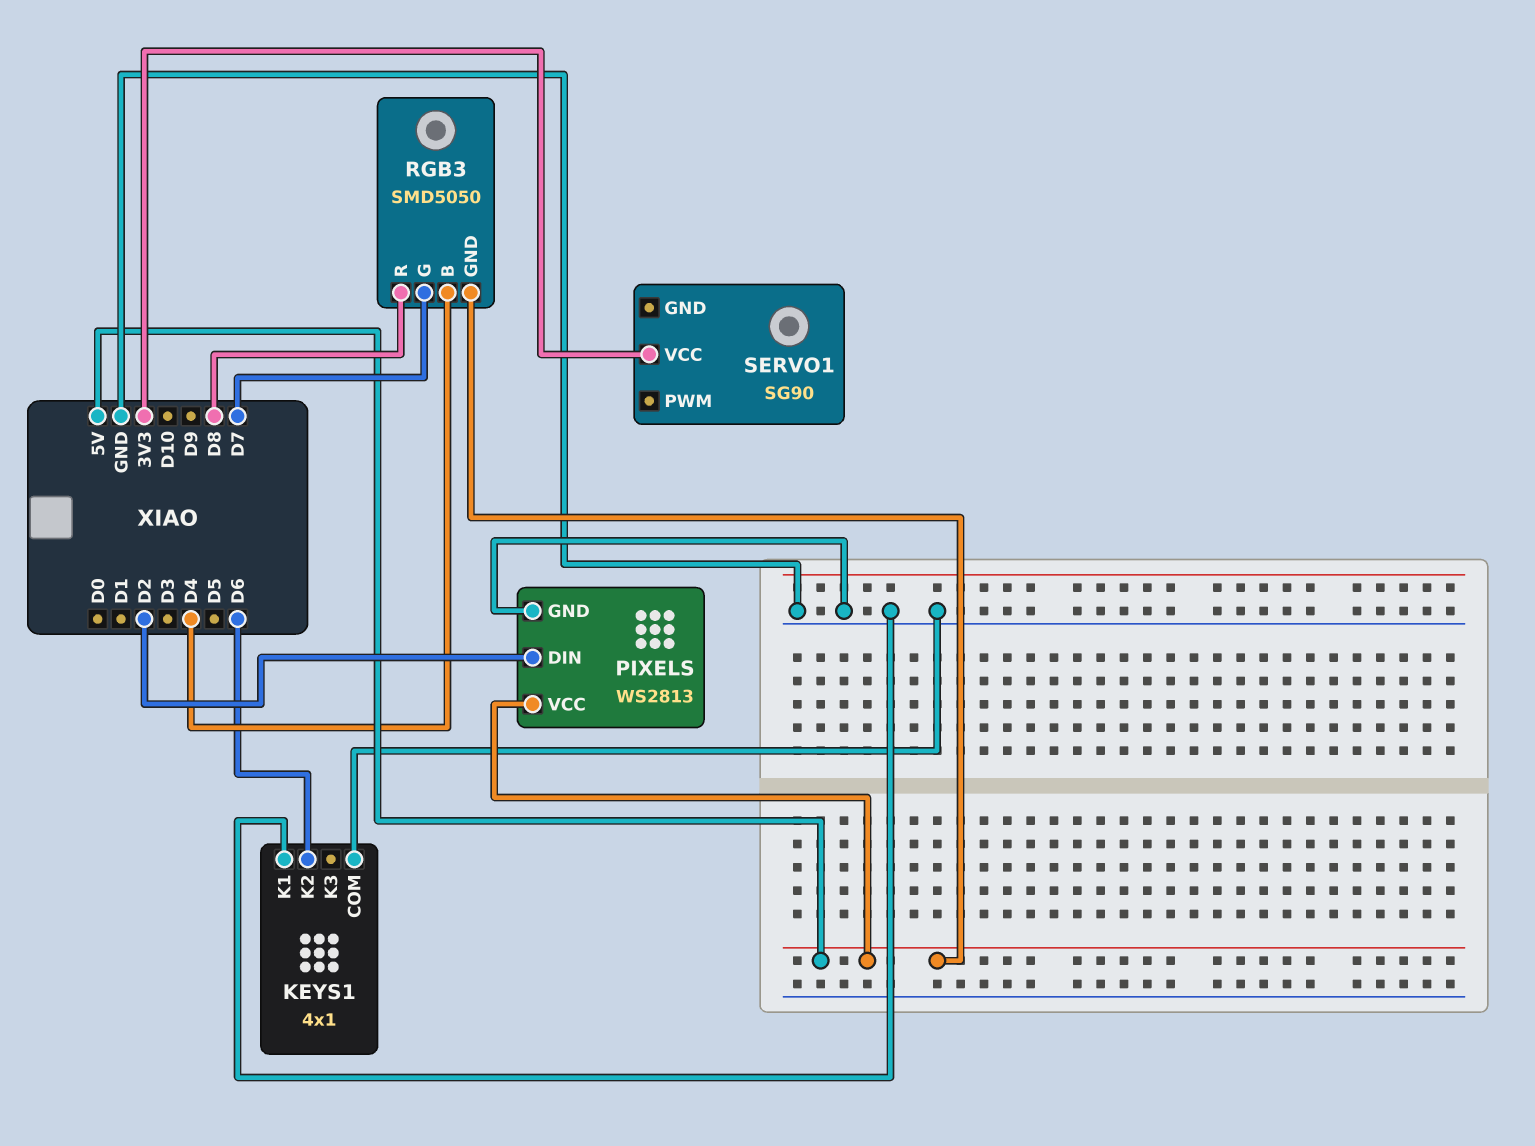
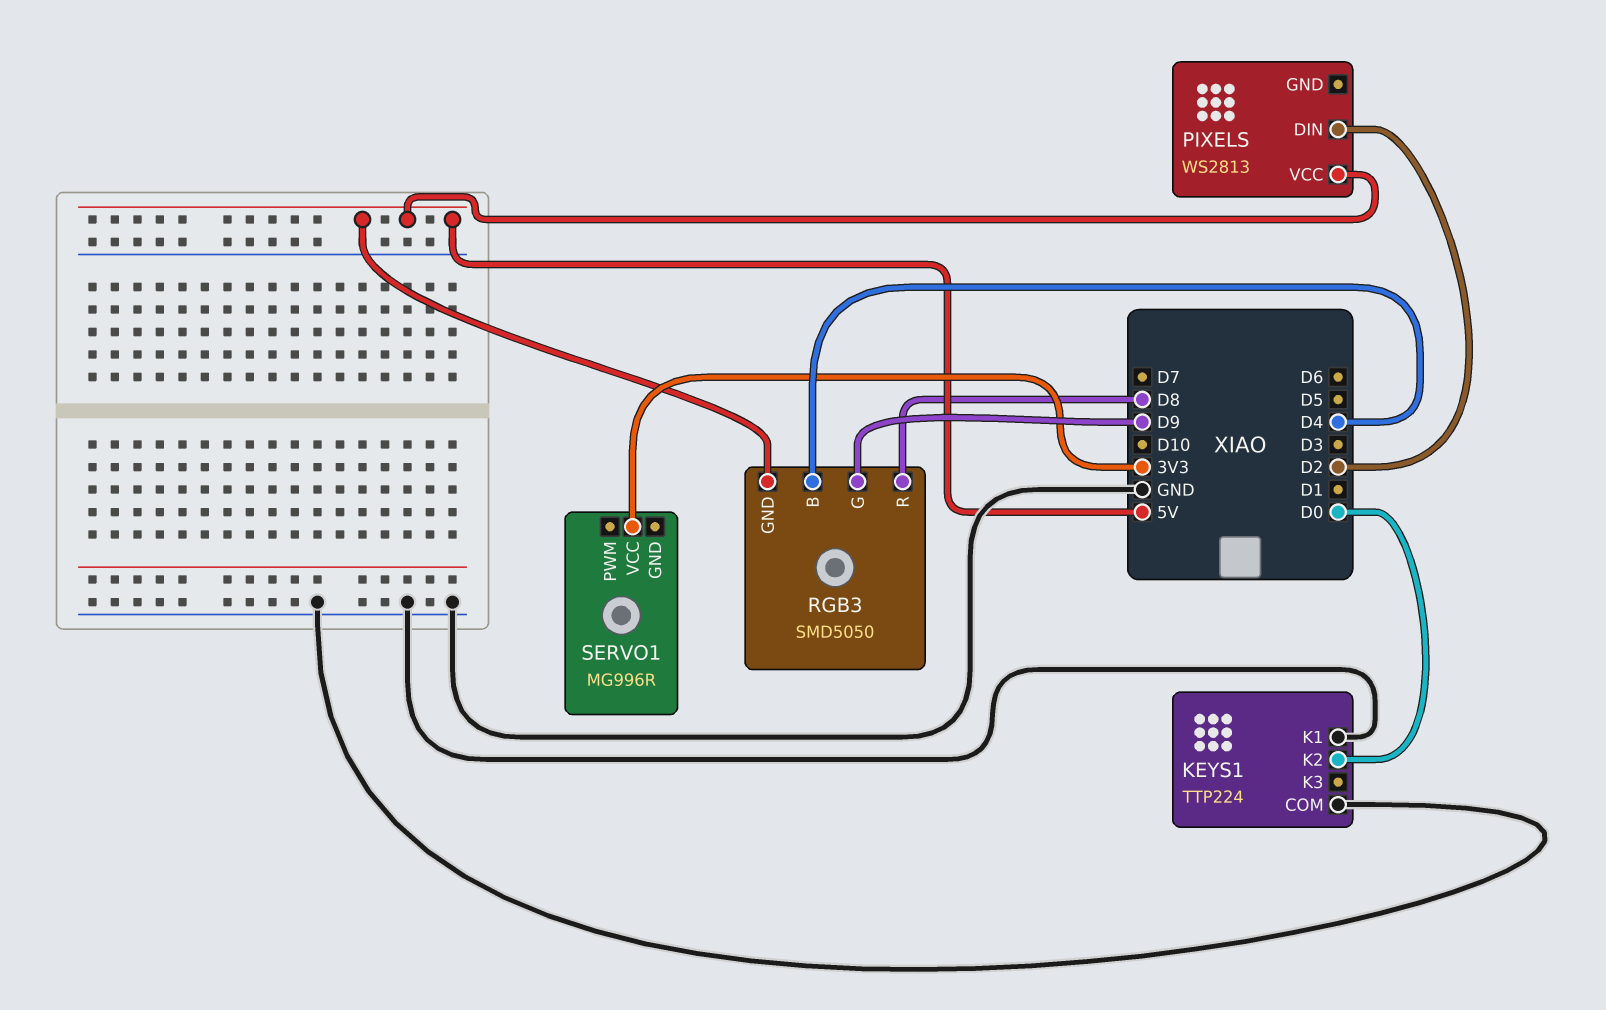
KEYS1: 4x1 -> TTP224
KEYS1 pin K2: D6 -> D0
PIXELS pin GND: GND -> none
RGB3 pin G: D7 -> D9
SERVO1: SG90 -> MG996R

